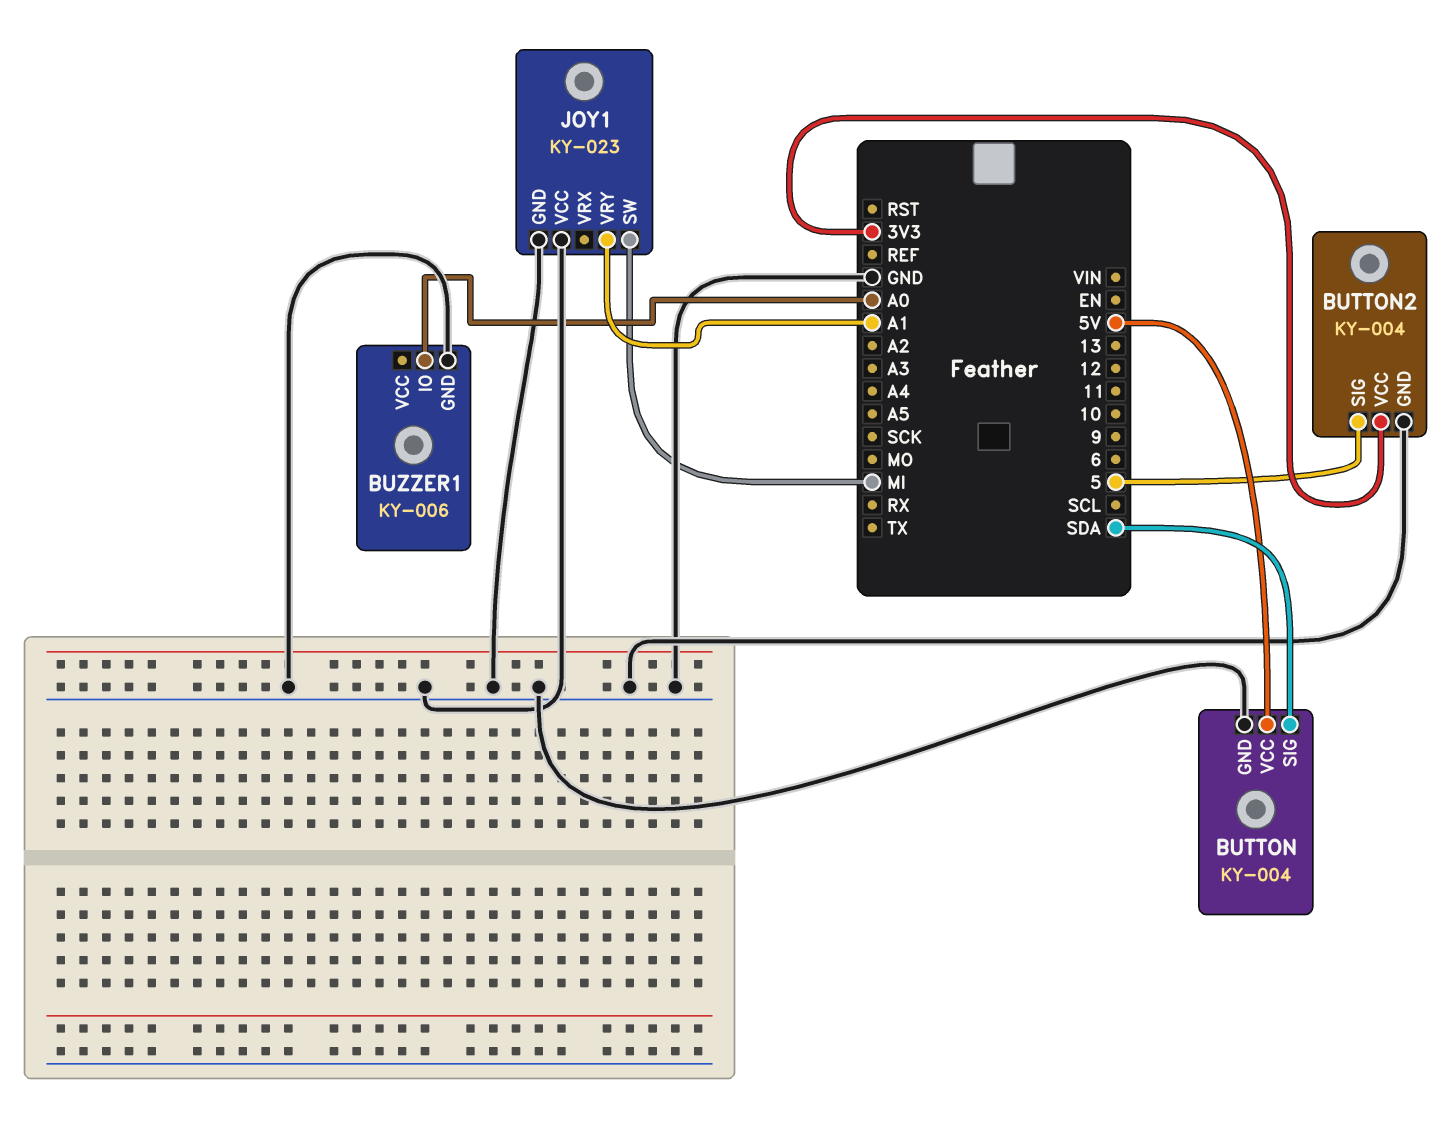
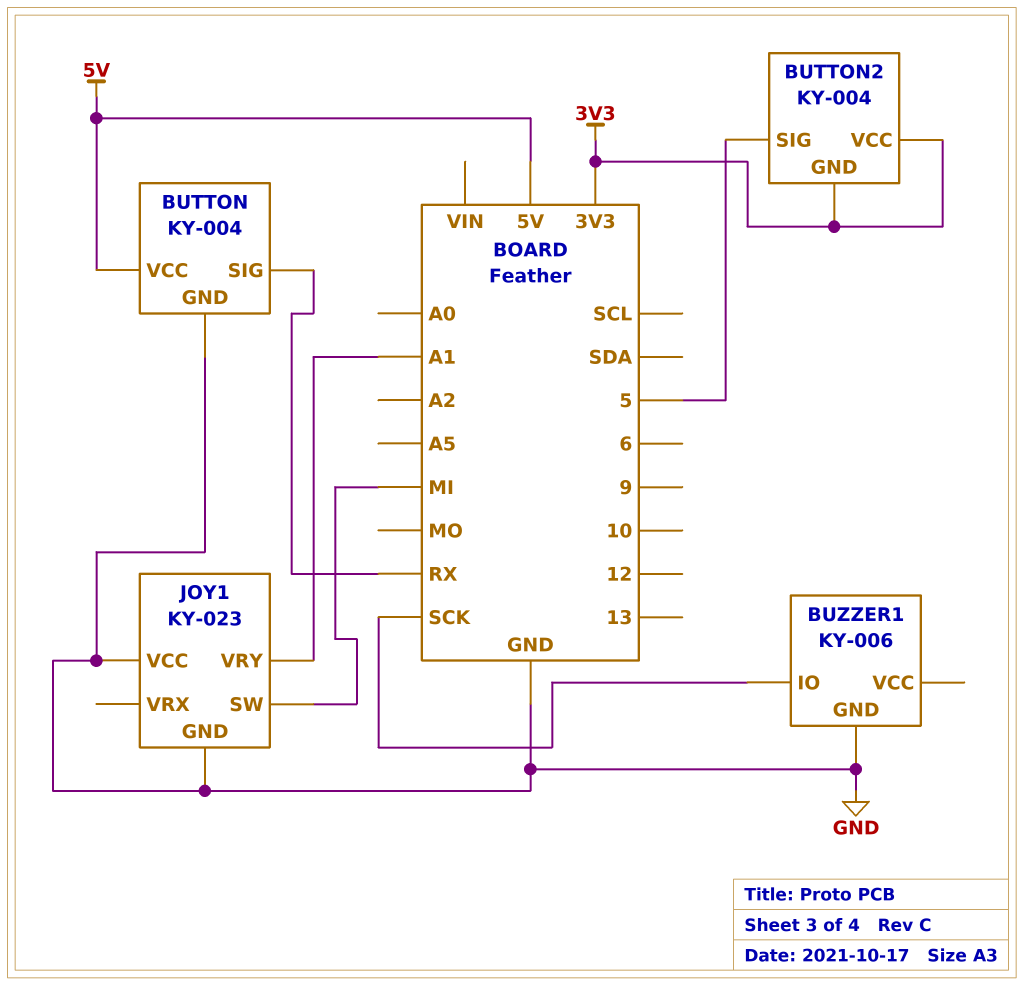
BUTTON pin SIG: SDA -> RX
BUTTON2 pin GND: GND -> 3V3
BUZZER1 pin IO: A0 -> SCK

